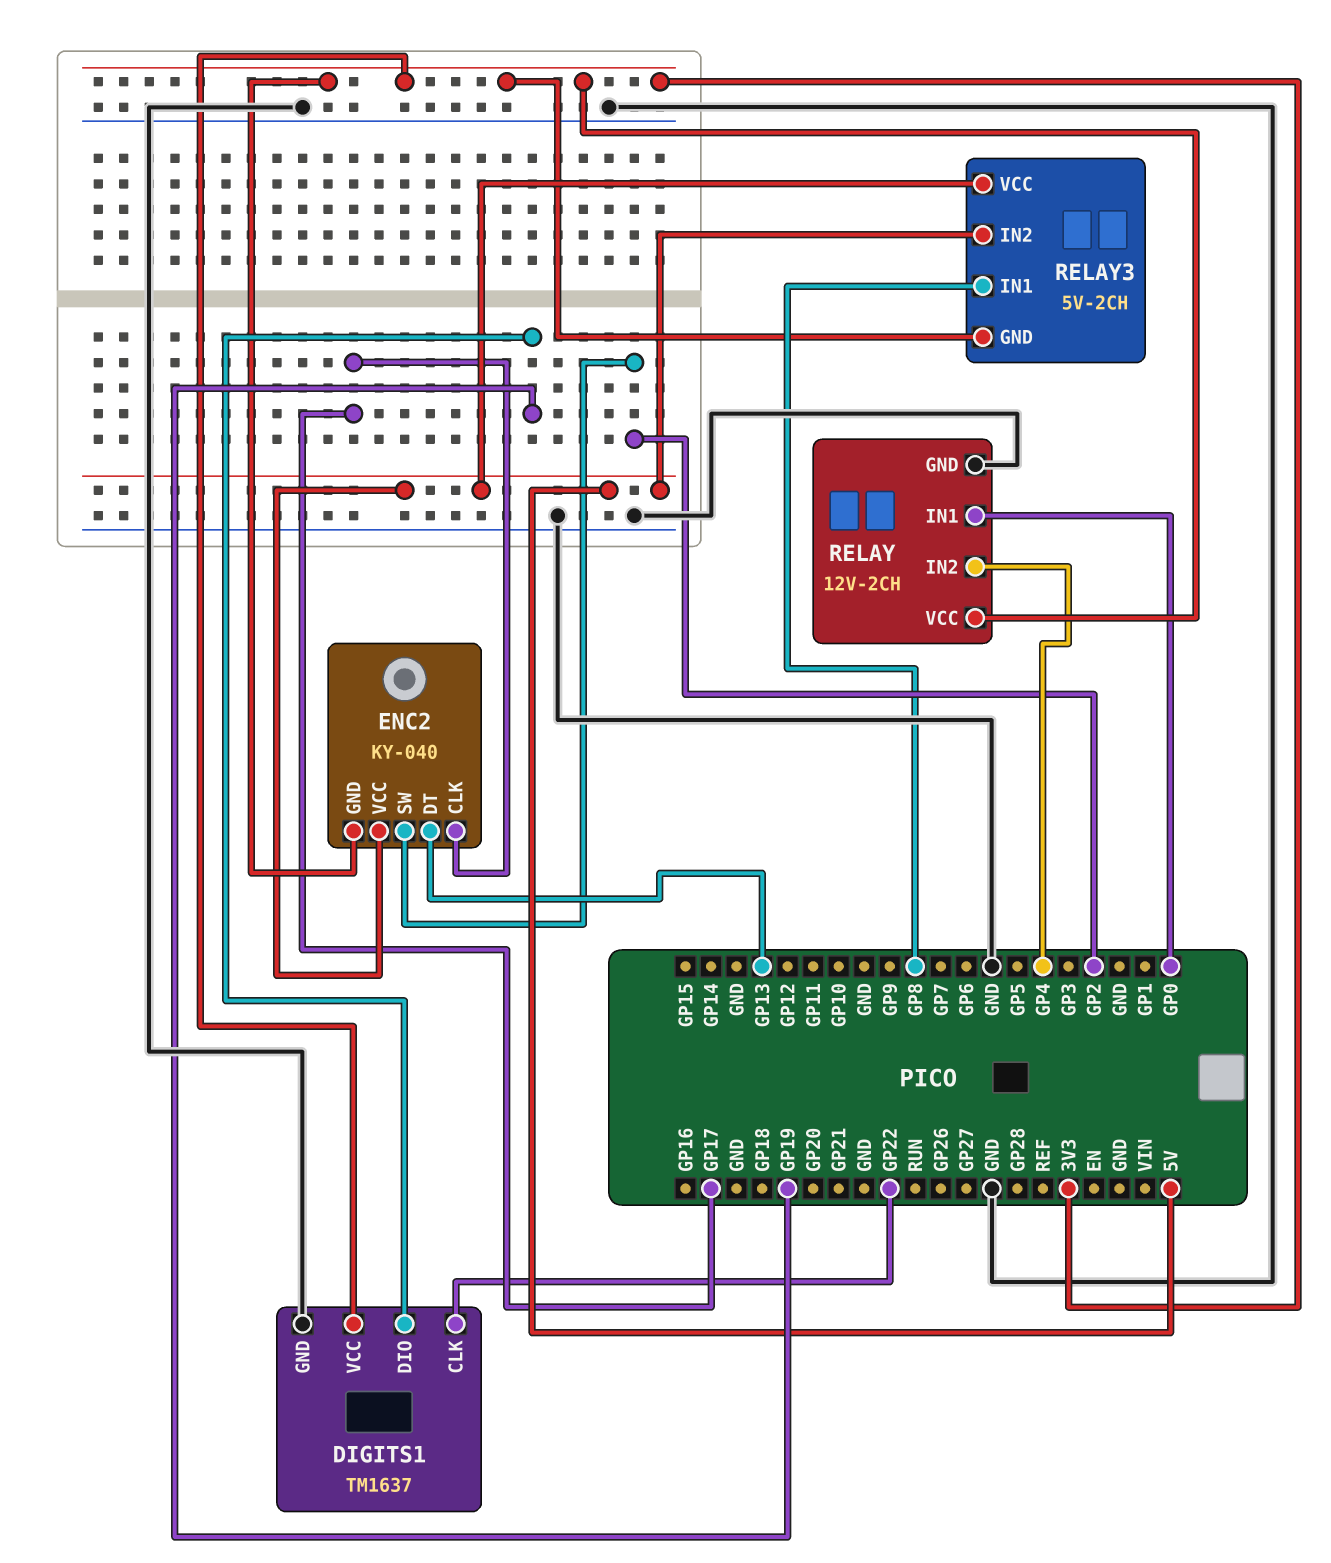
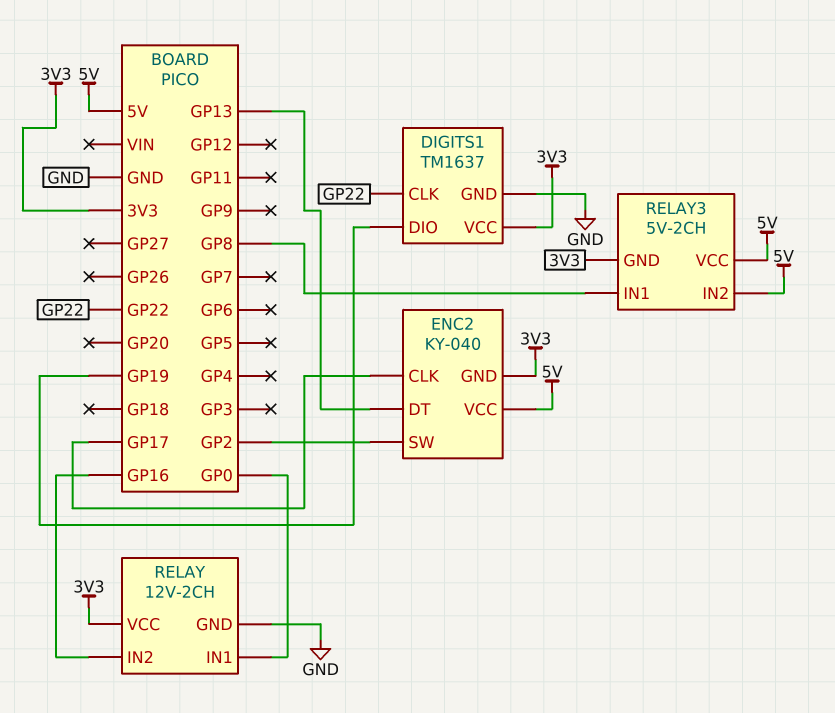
RELAY pin IN2: GP4 -> GP16

